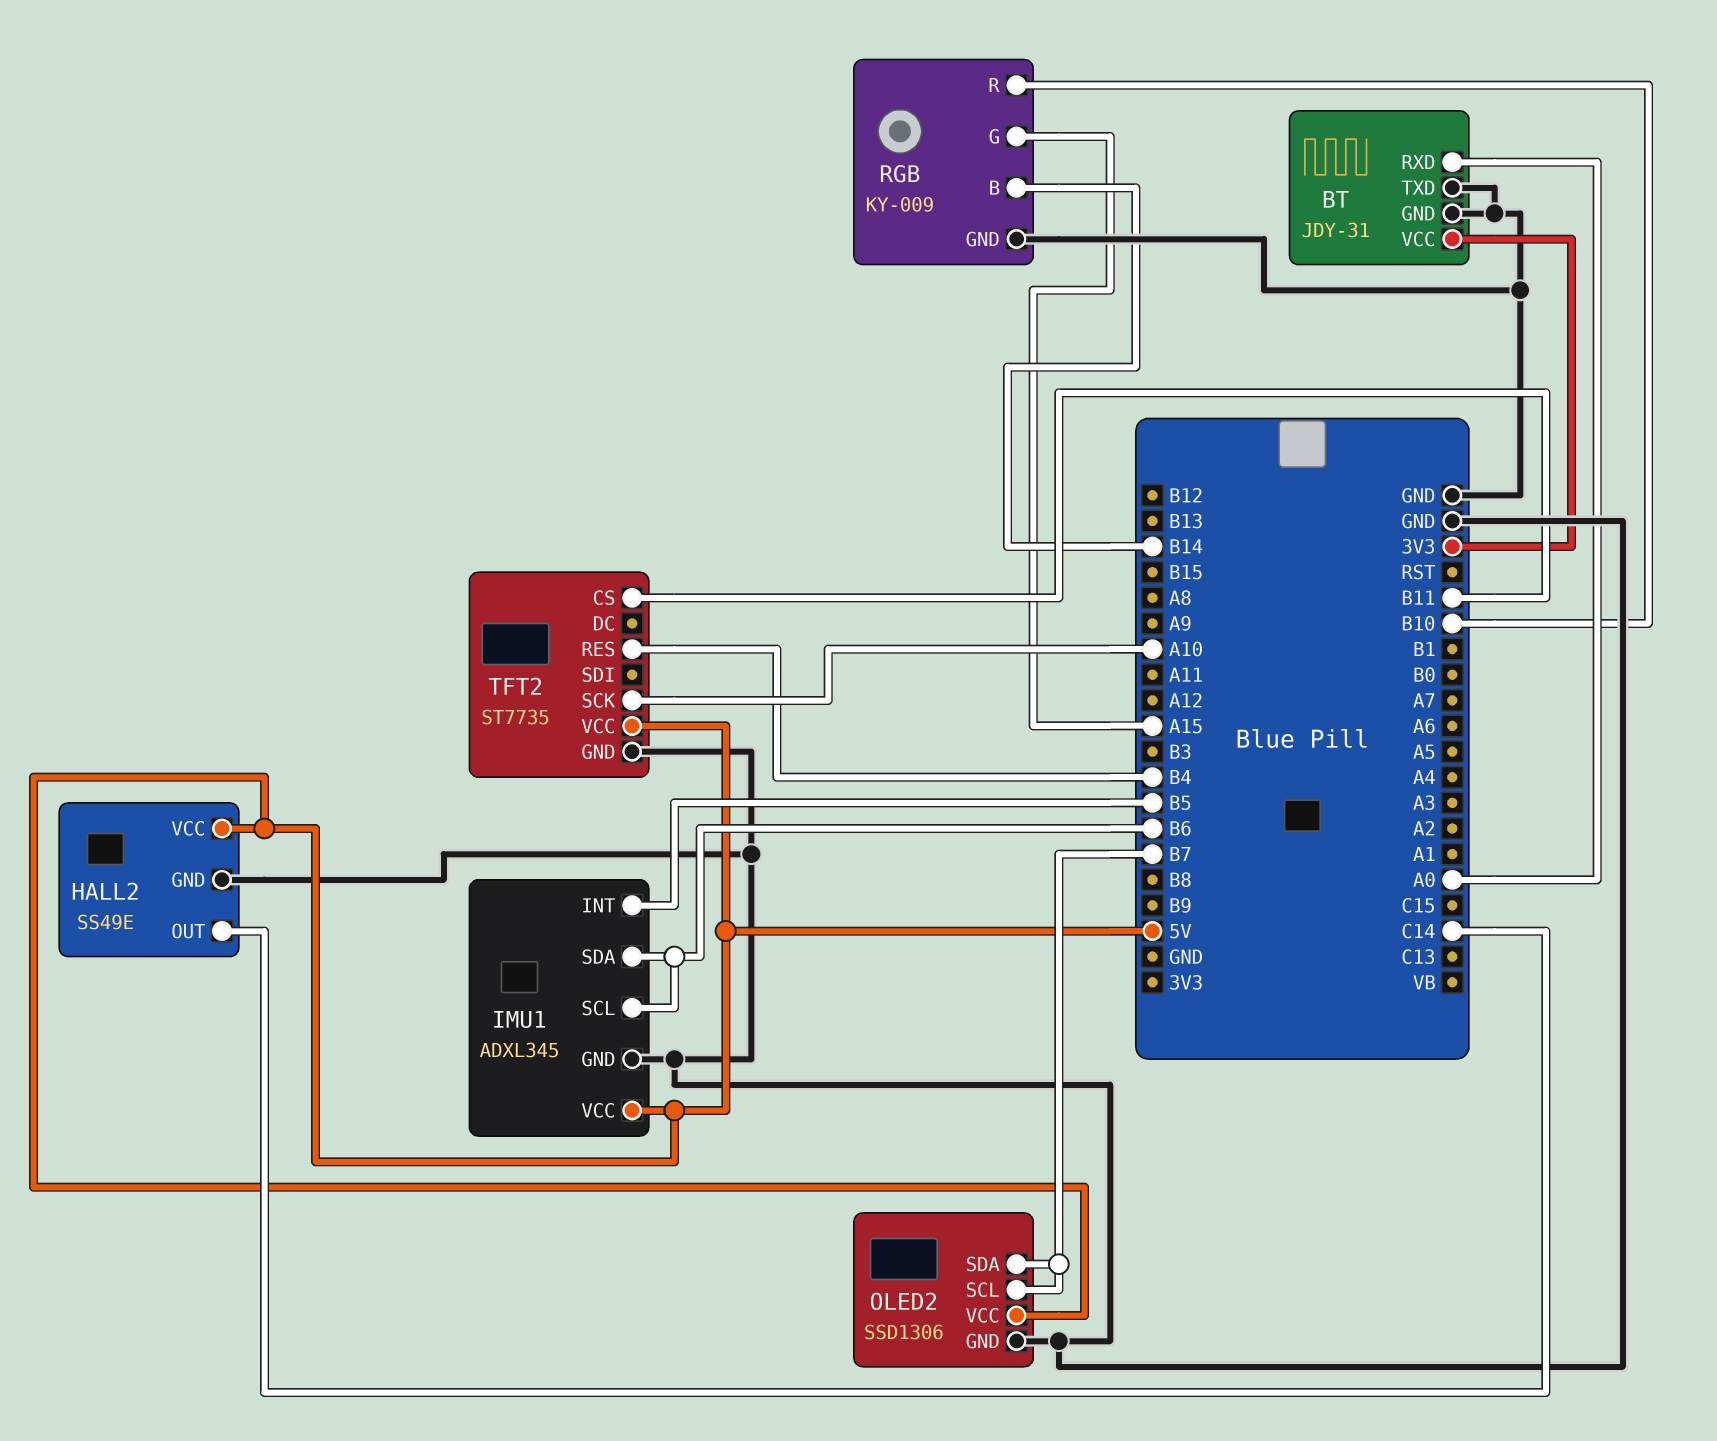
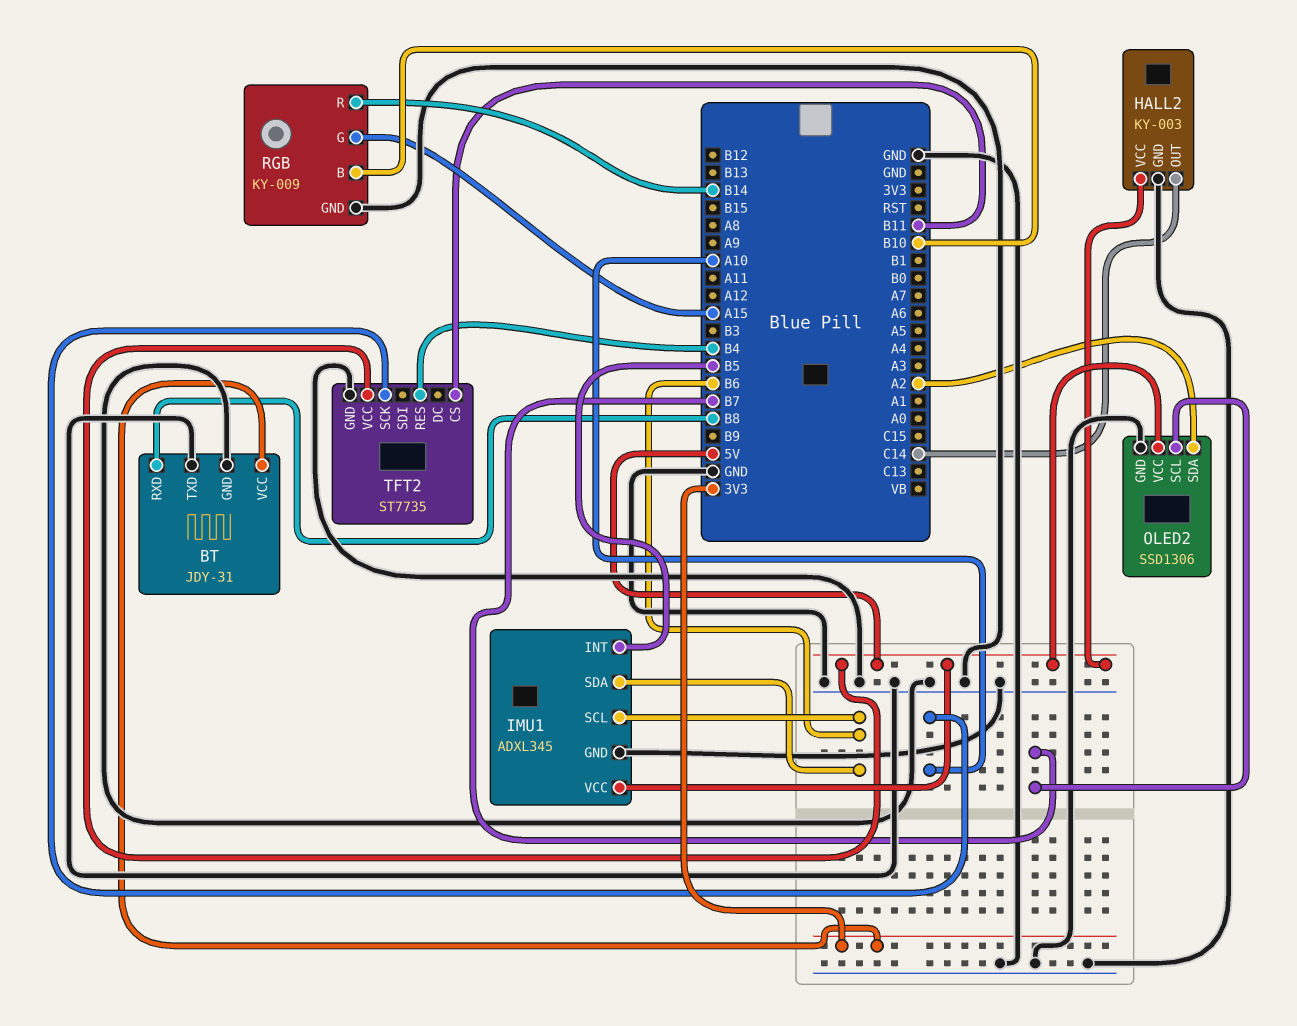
BT pin RXD: A0 -> B8
HALL2: SS49E -> KY-003
OLED2 pin SDA: B7 -> A2
RGB pin B: B14 -> B10
RGB pin R: B10 -> B14

